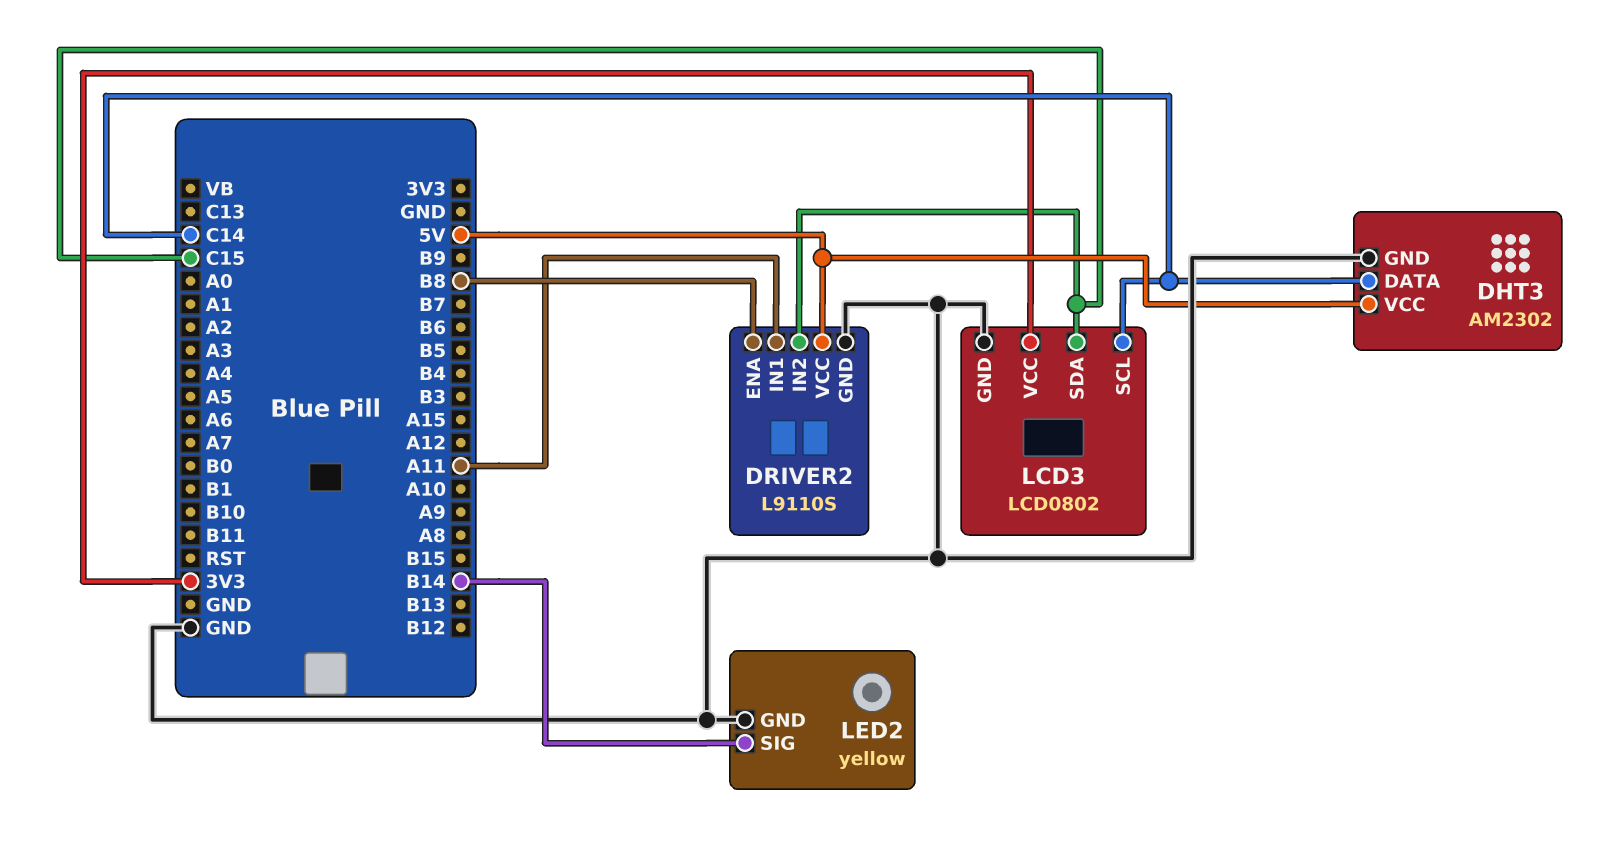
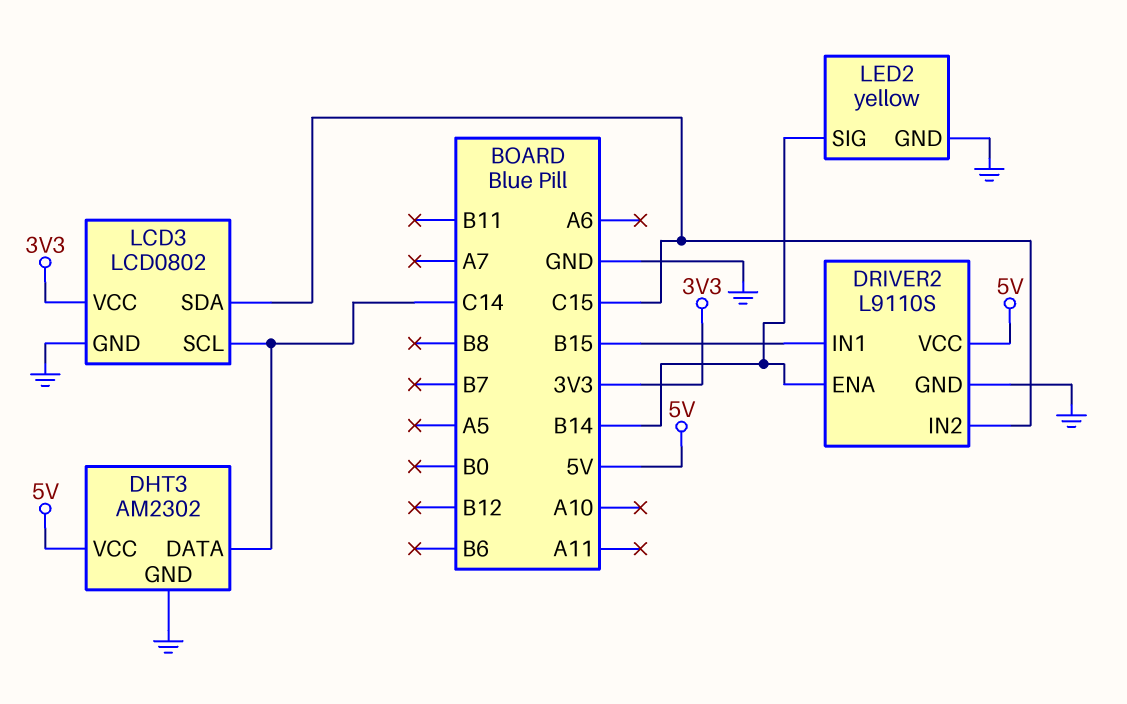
DRIVER2 pin ENA: B8 -> B14
DRIVER2 pin IN1: A11 -> B15

